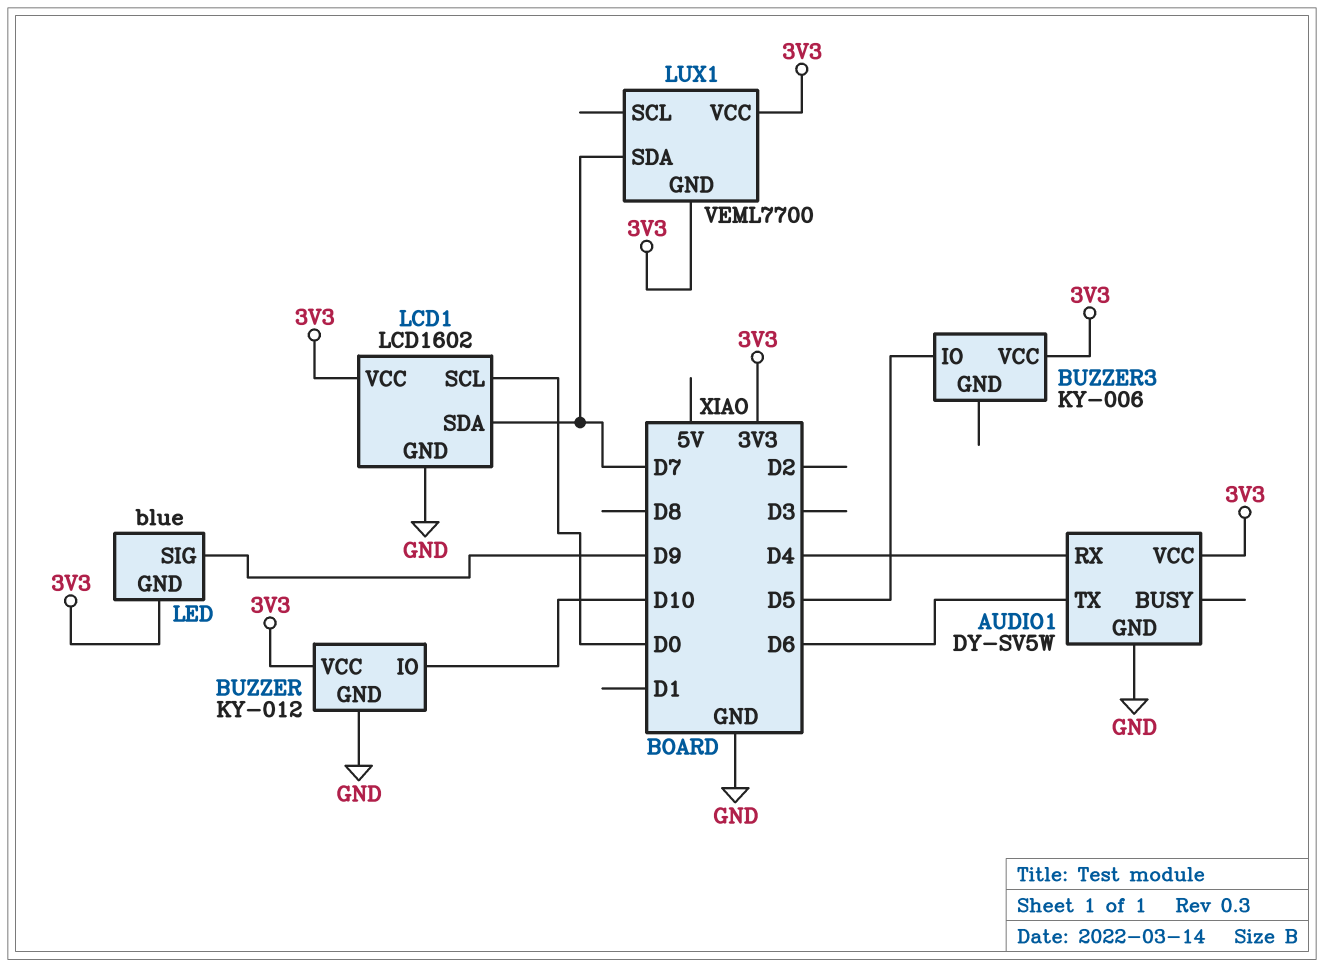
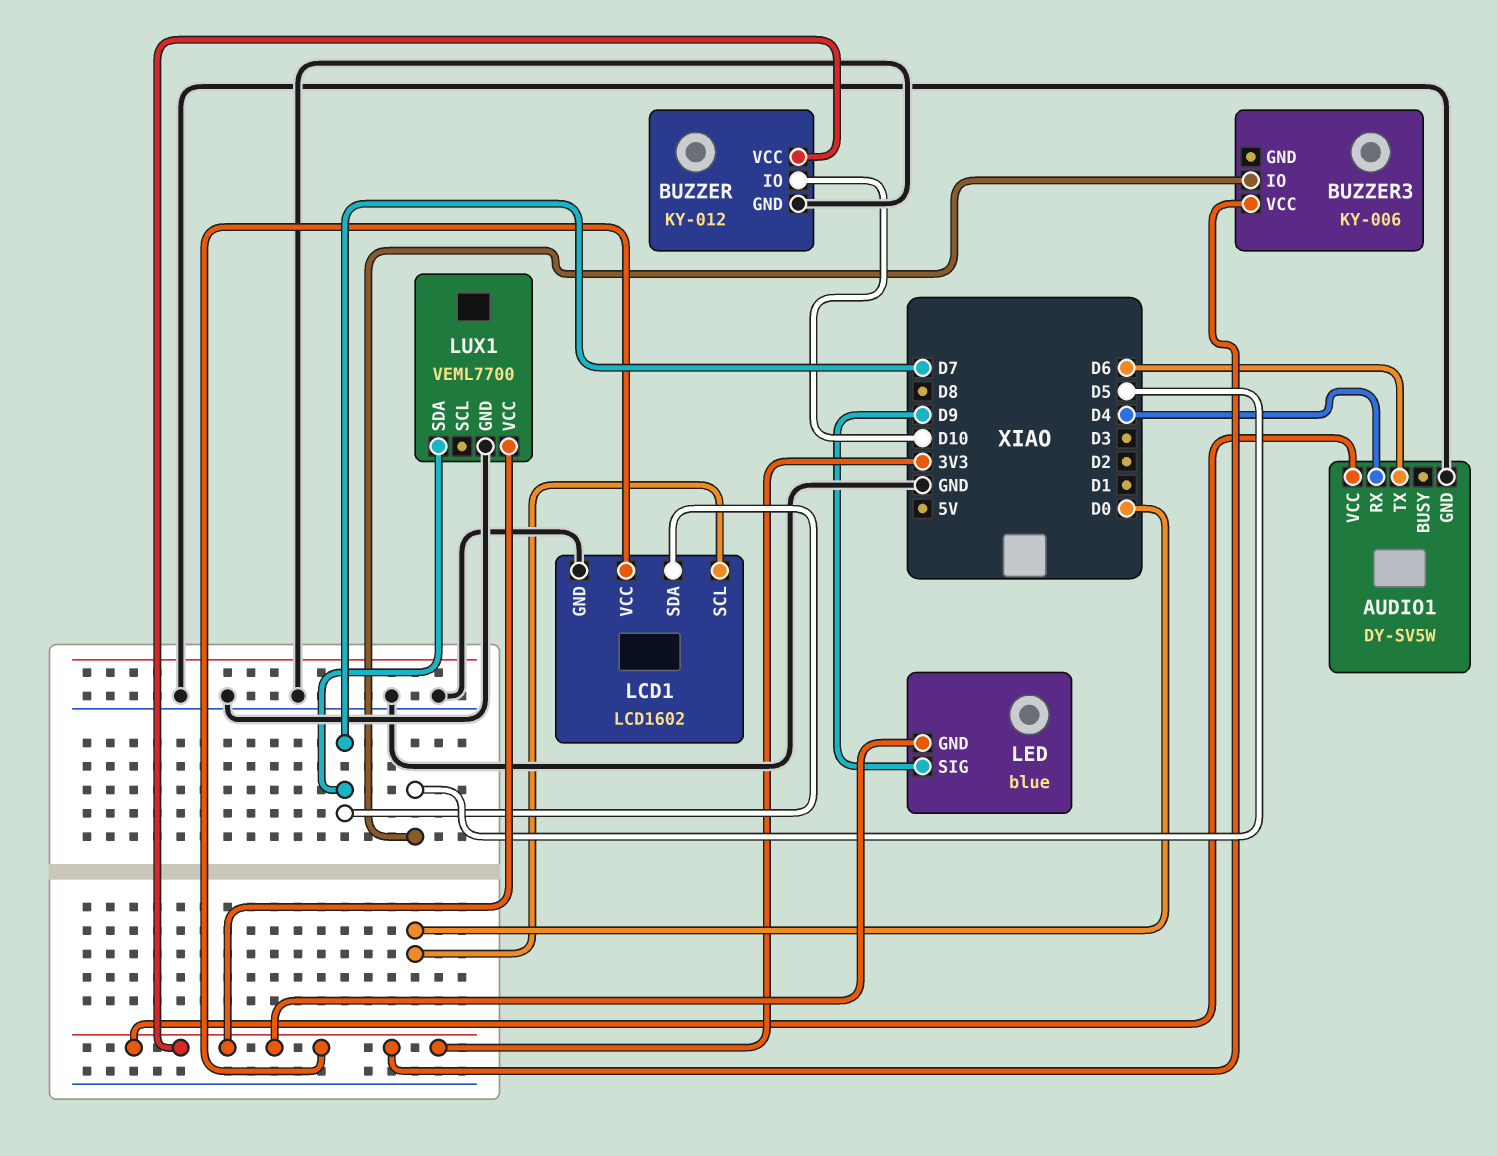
LUX1 pin GND: 3V3 -> GND

